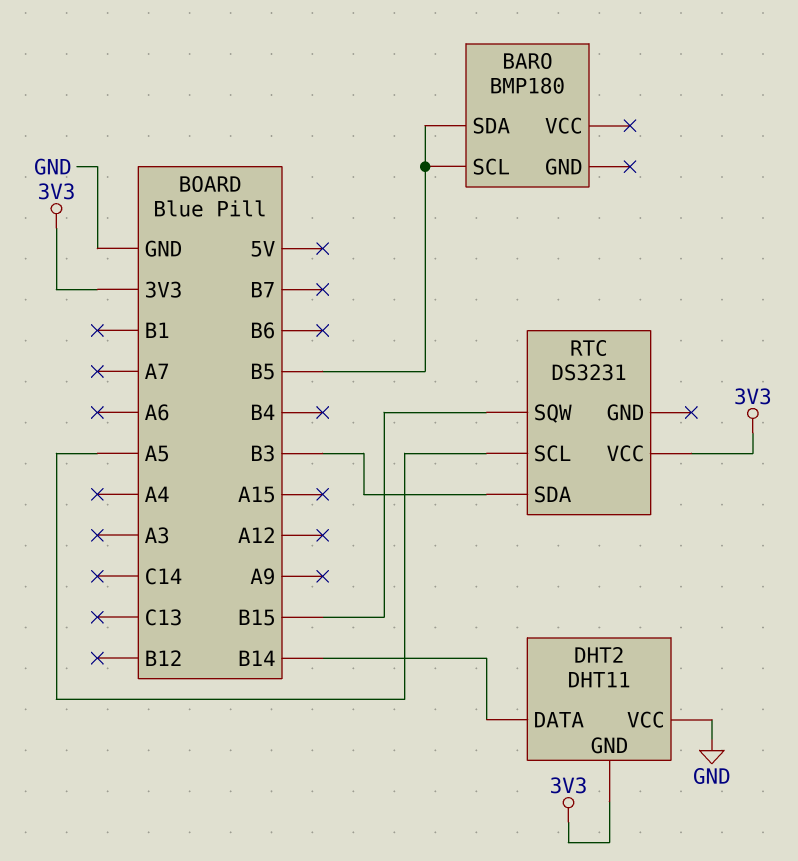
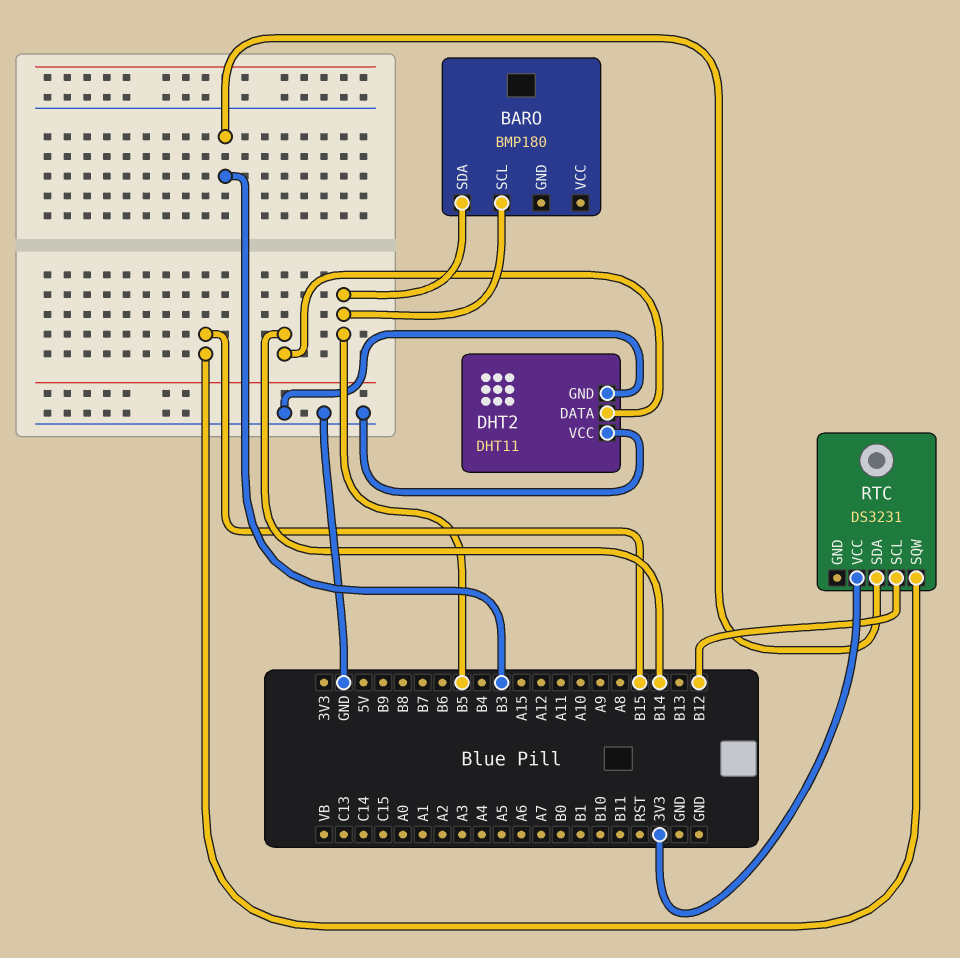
DHT2 pin GND: 3V3 -> GND
RTC pin SCL: A5 -> B12

